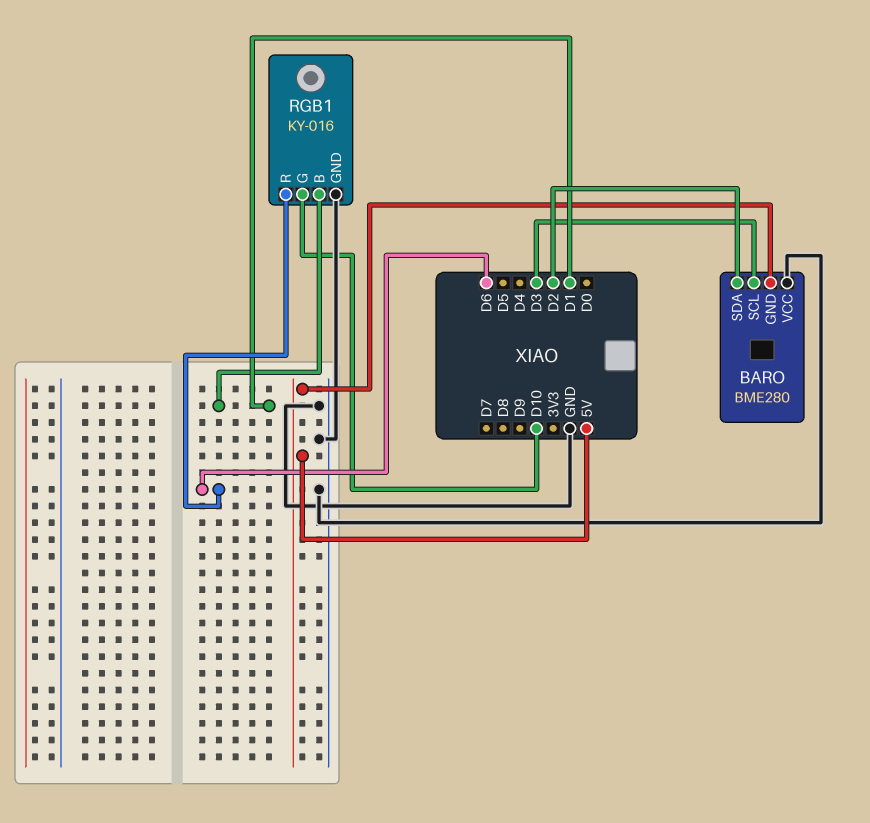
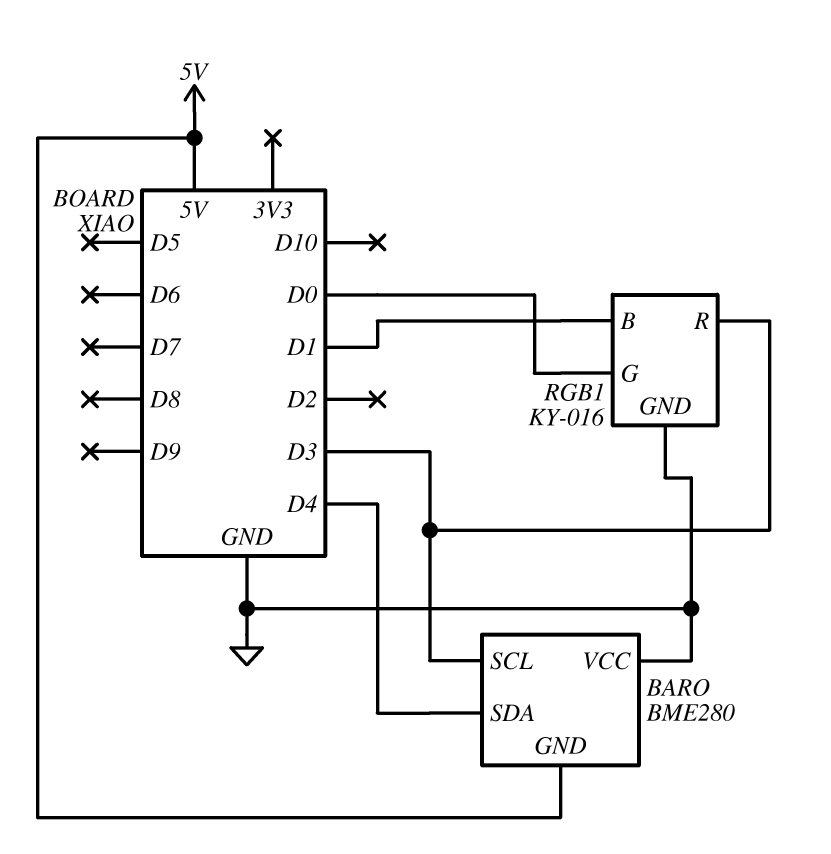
BARO pin SDA: D2 -> D4
RGB1 pin G: D10 -> D0
RGB1 pin R: D6 -> D3

